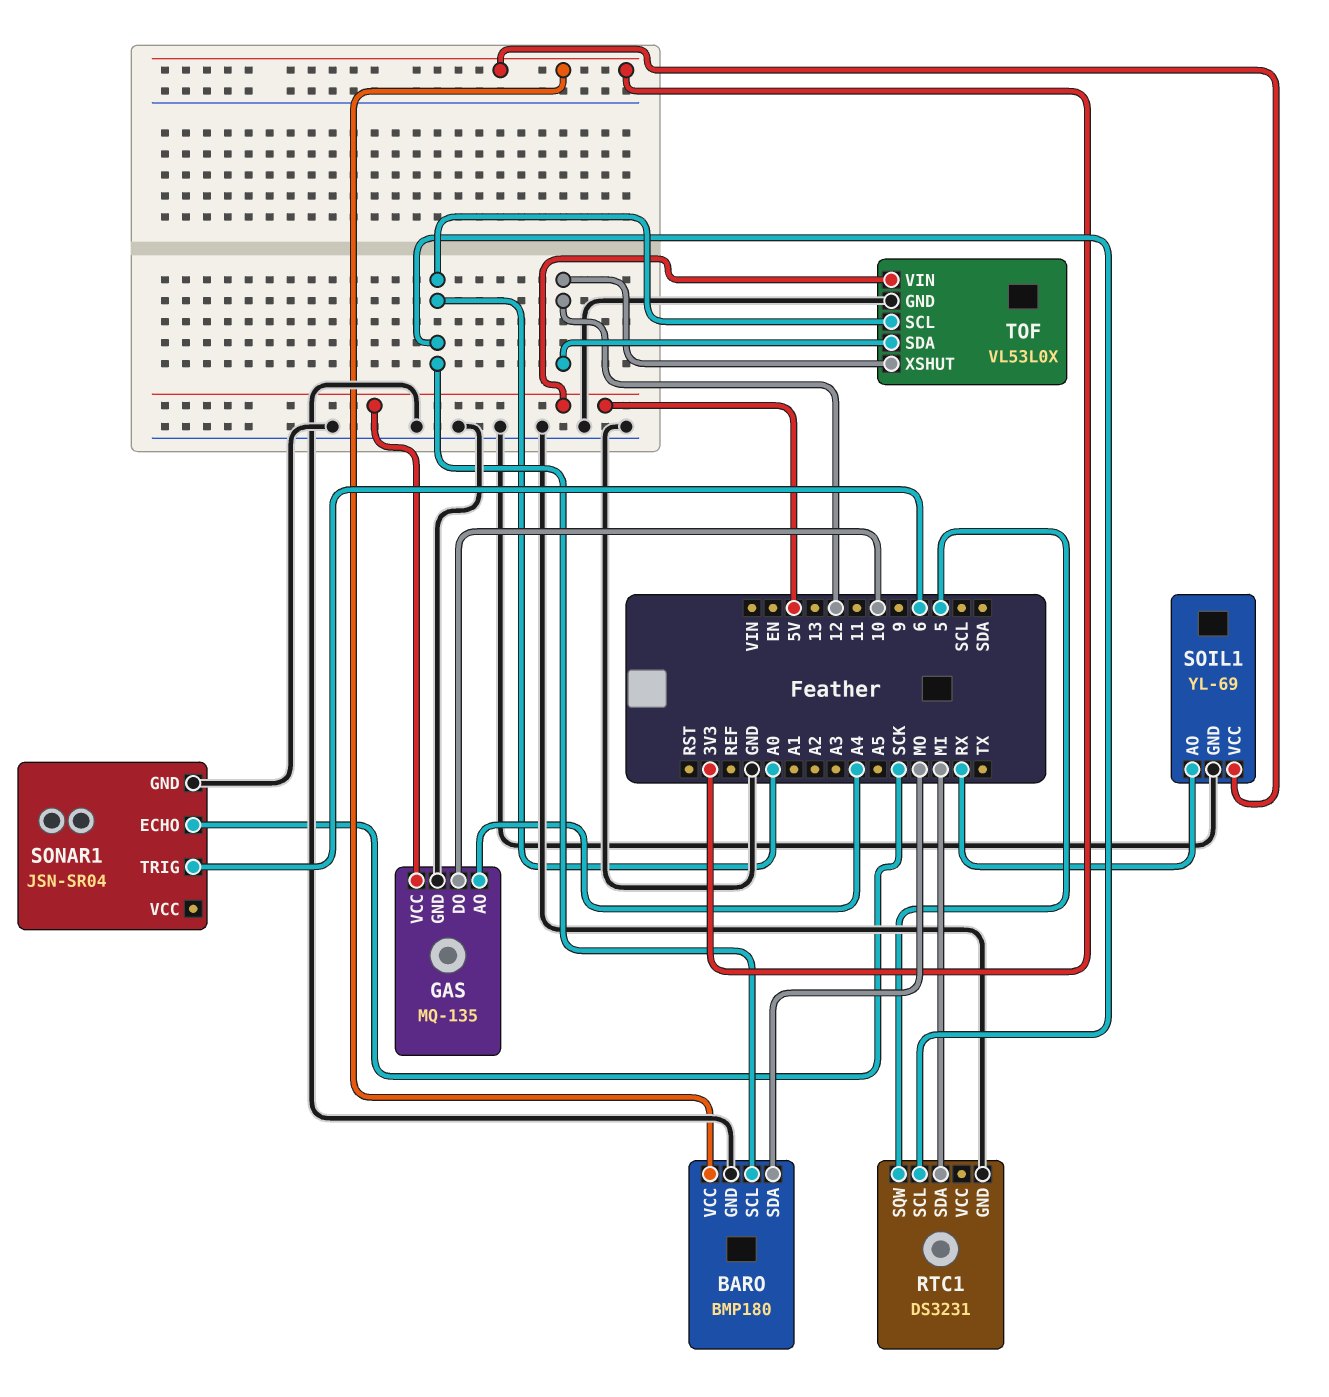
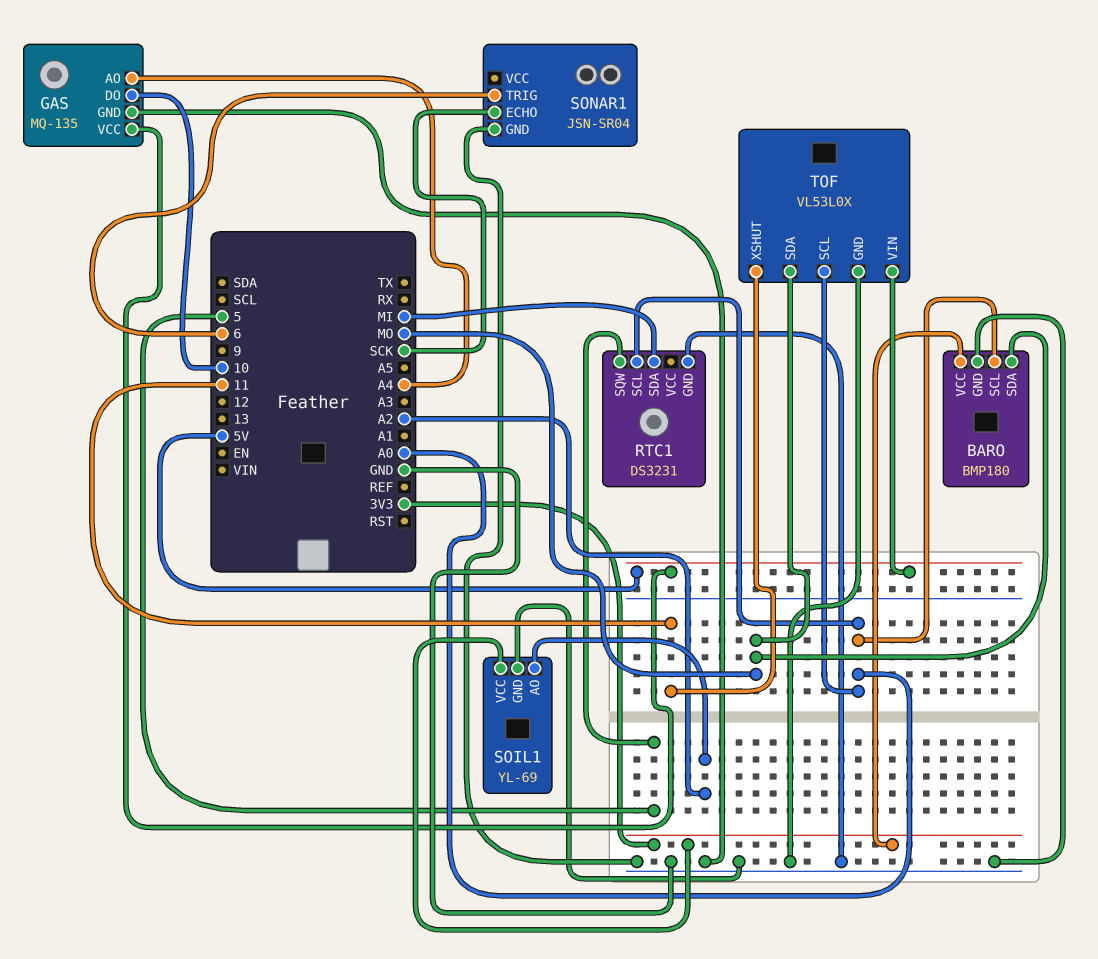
SOIL1 pin AO: RX -> A2
TOF pin SDA: 12 -> MO
TOF pin XSHUT: 12 -> 11

